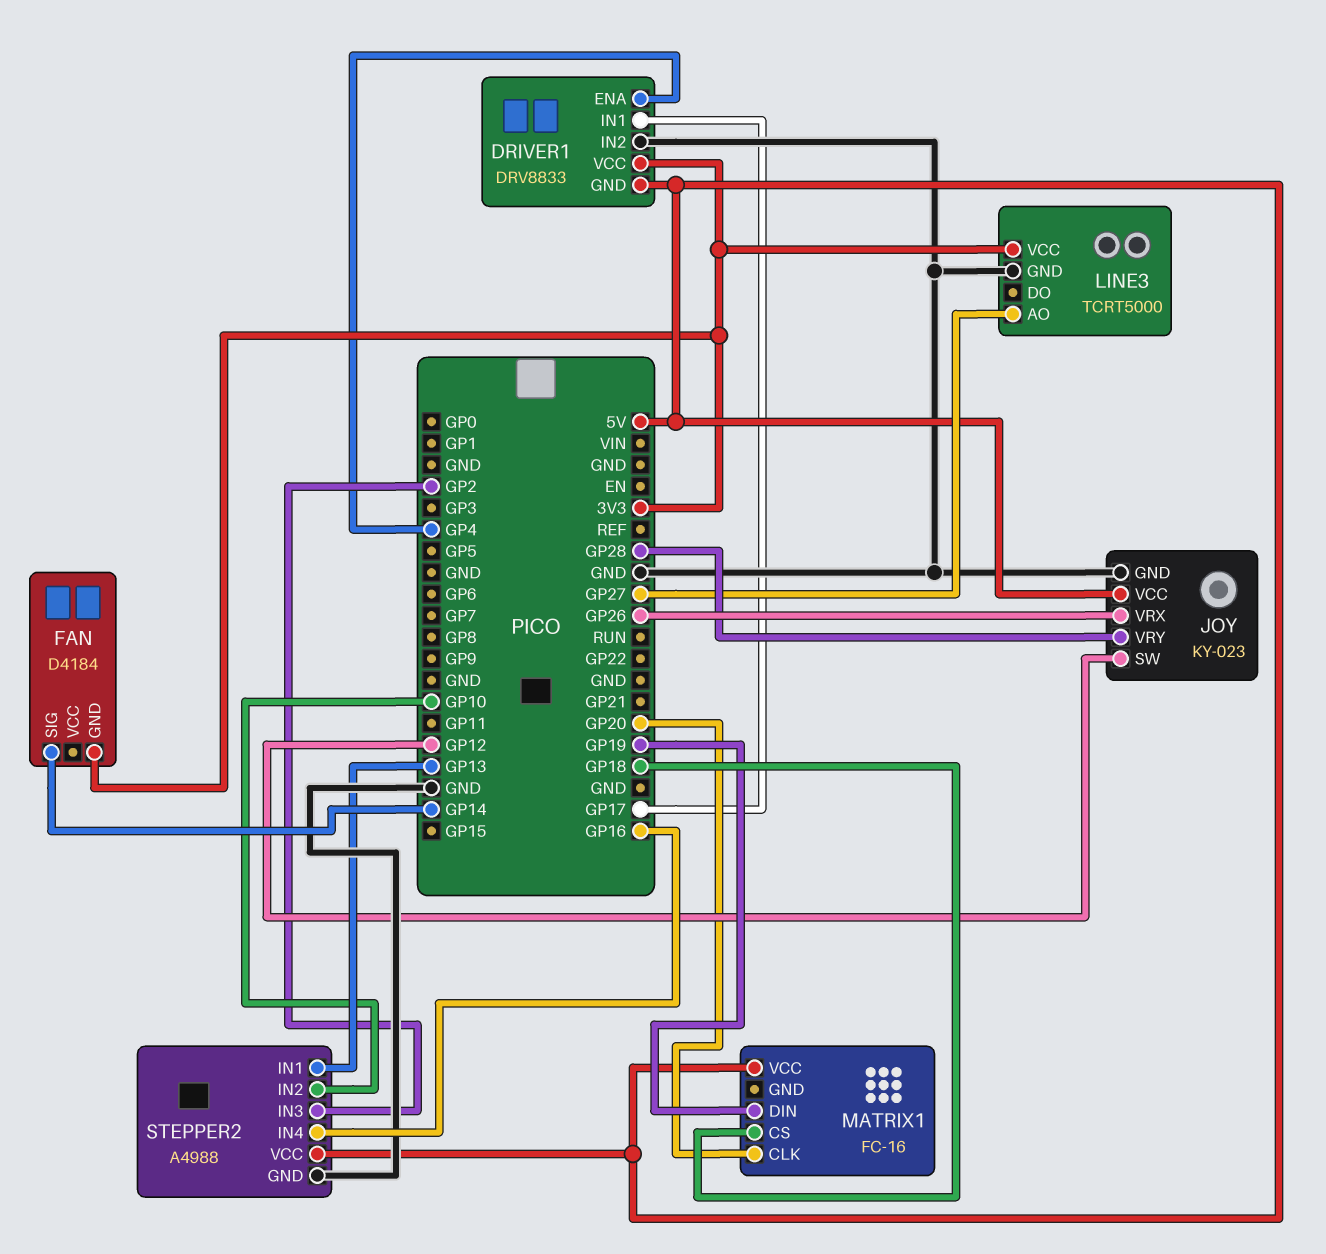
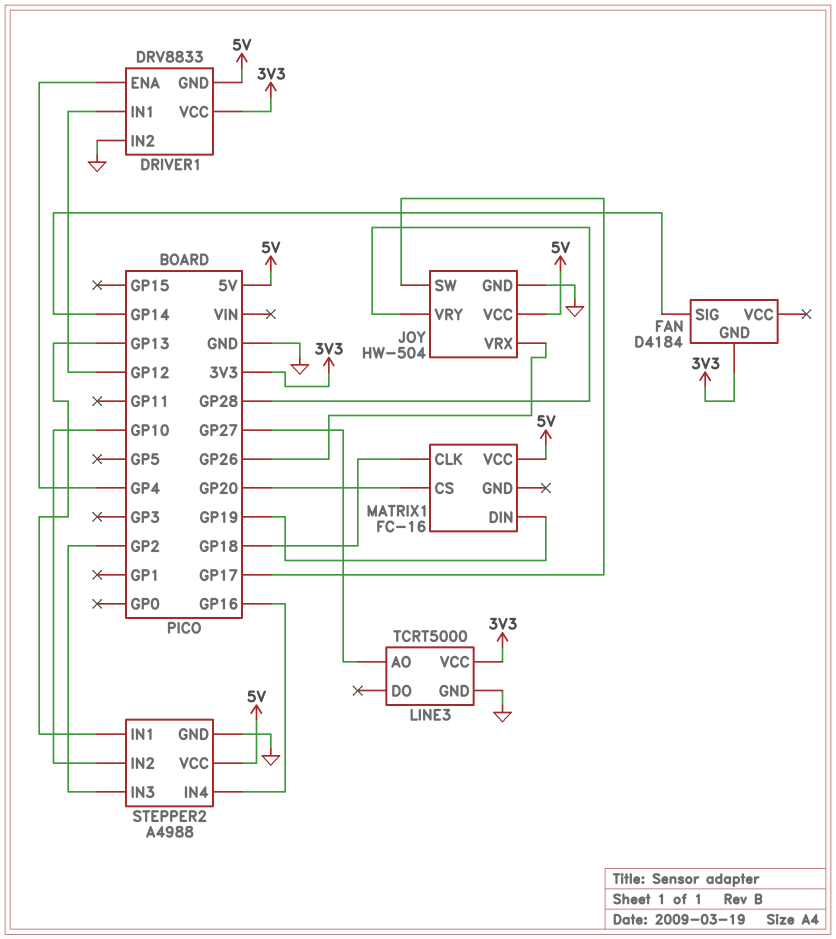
DRIVER1 pin IN1: GP17 -> GP12
JOY: KY-023 -> HW-504
JOY pin SW: GP12 -> GP17
MATRIX1 pin CLK: GP20 -> GP18
MATRIX1 pin CS: GP18 -> GP20

